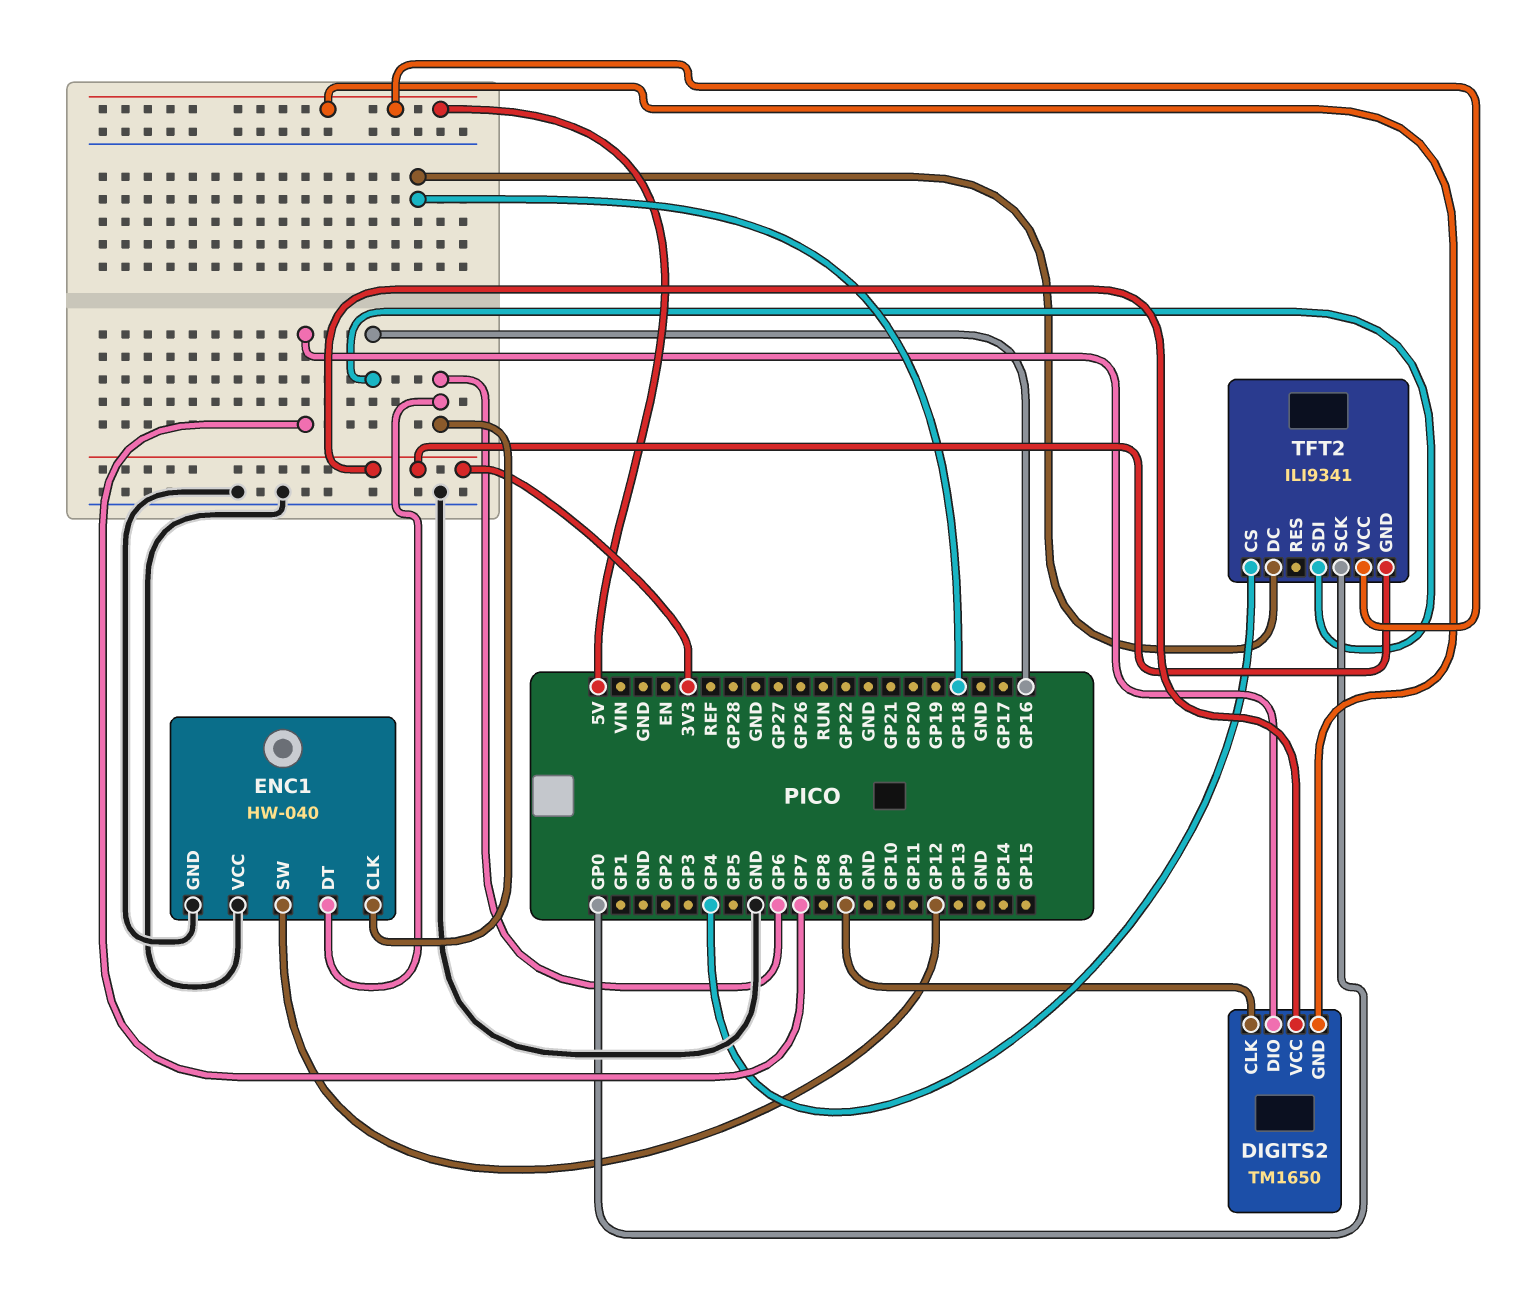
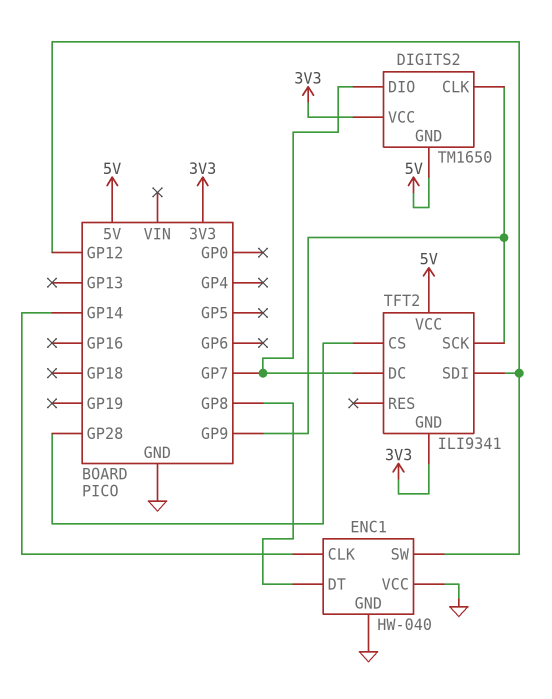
ENC1 pin CLK: GP6 -> GP14
ENC1 pin DT: GP6 -> GP8
TFT2 pin CS: GP4 -> GP28
TFT2 pin DC: GP18 -> GP7
TFT2 pin SCK: GP0 -> GP9
TFT2 pin SDI: GP16 -> GP12

